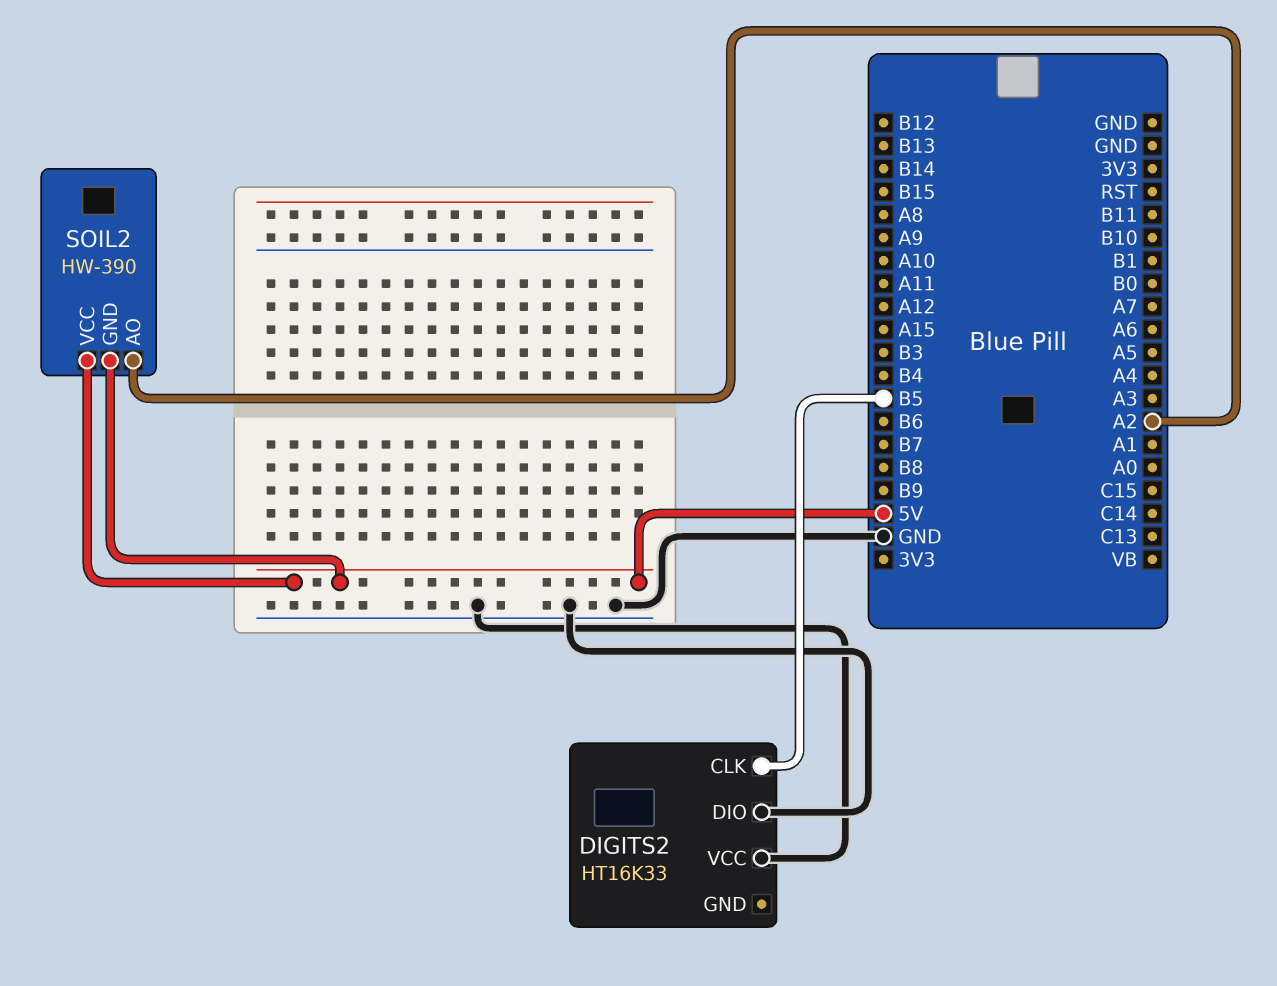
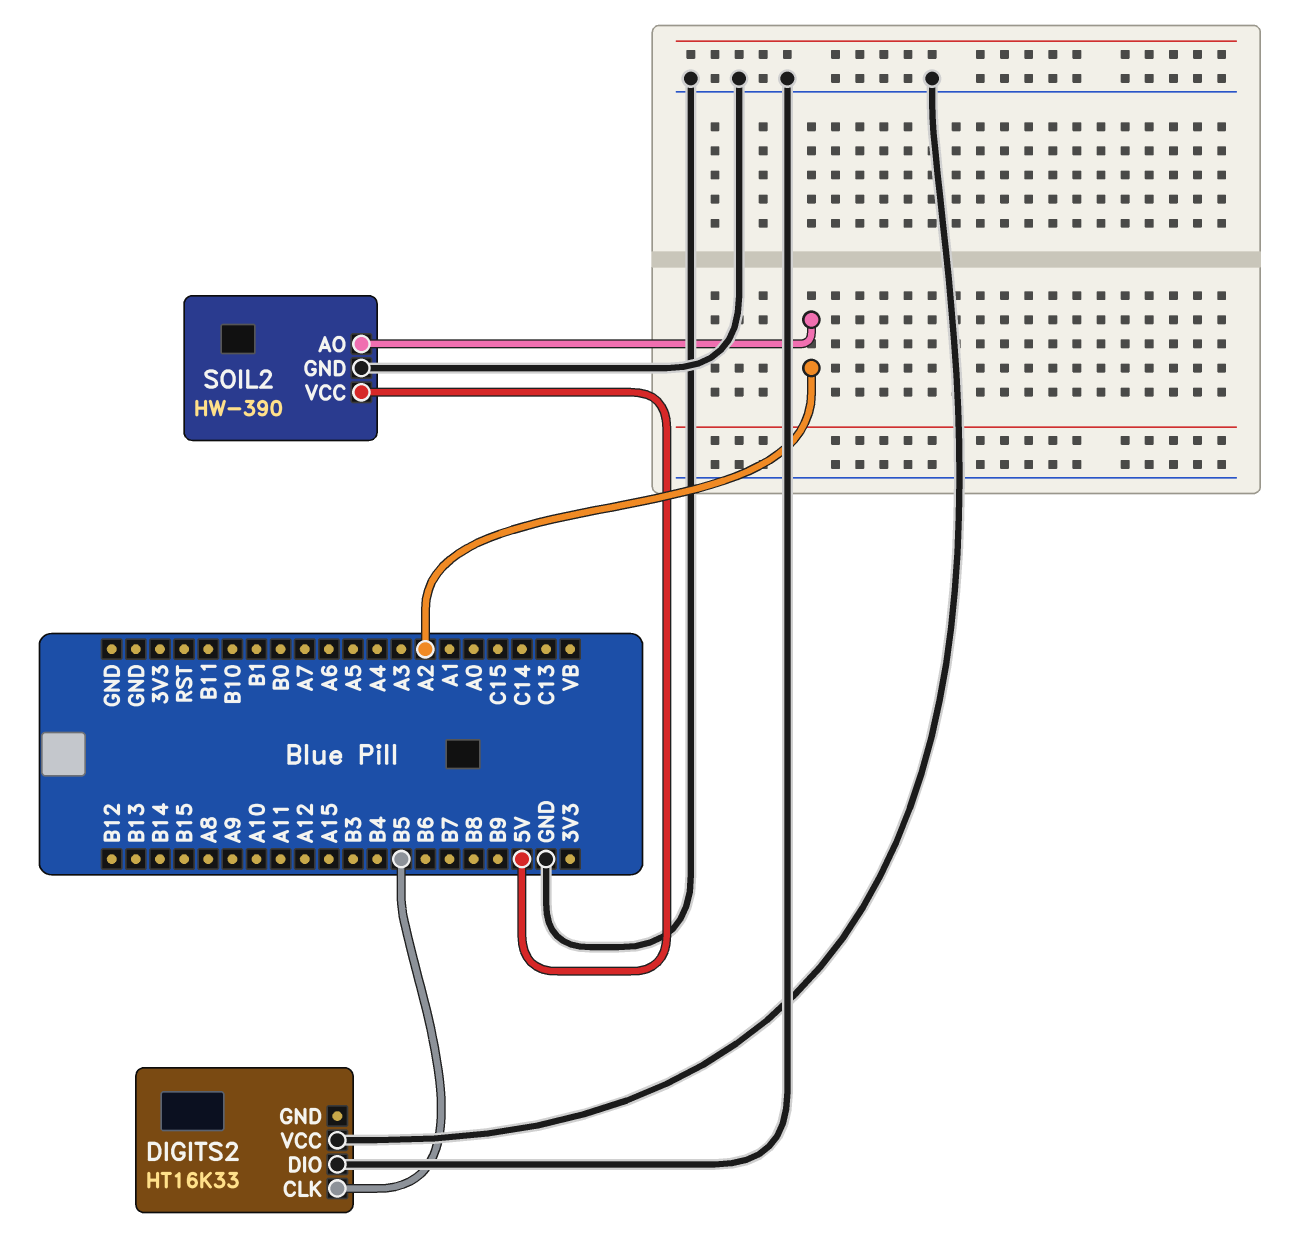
SOIL2 pin GND: 5V -> GND

